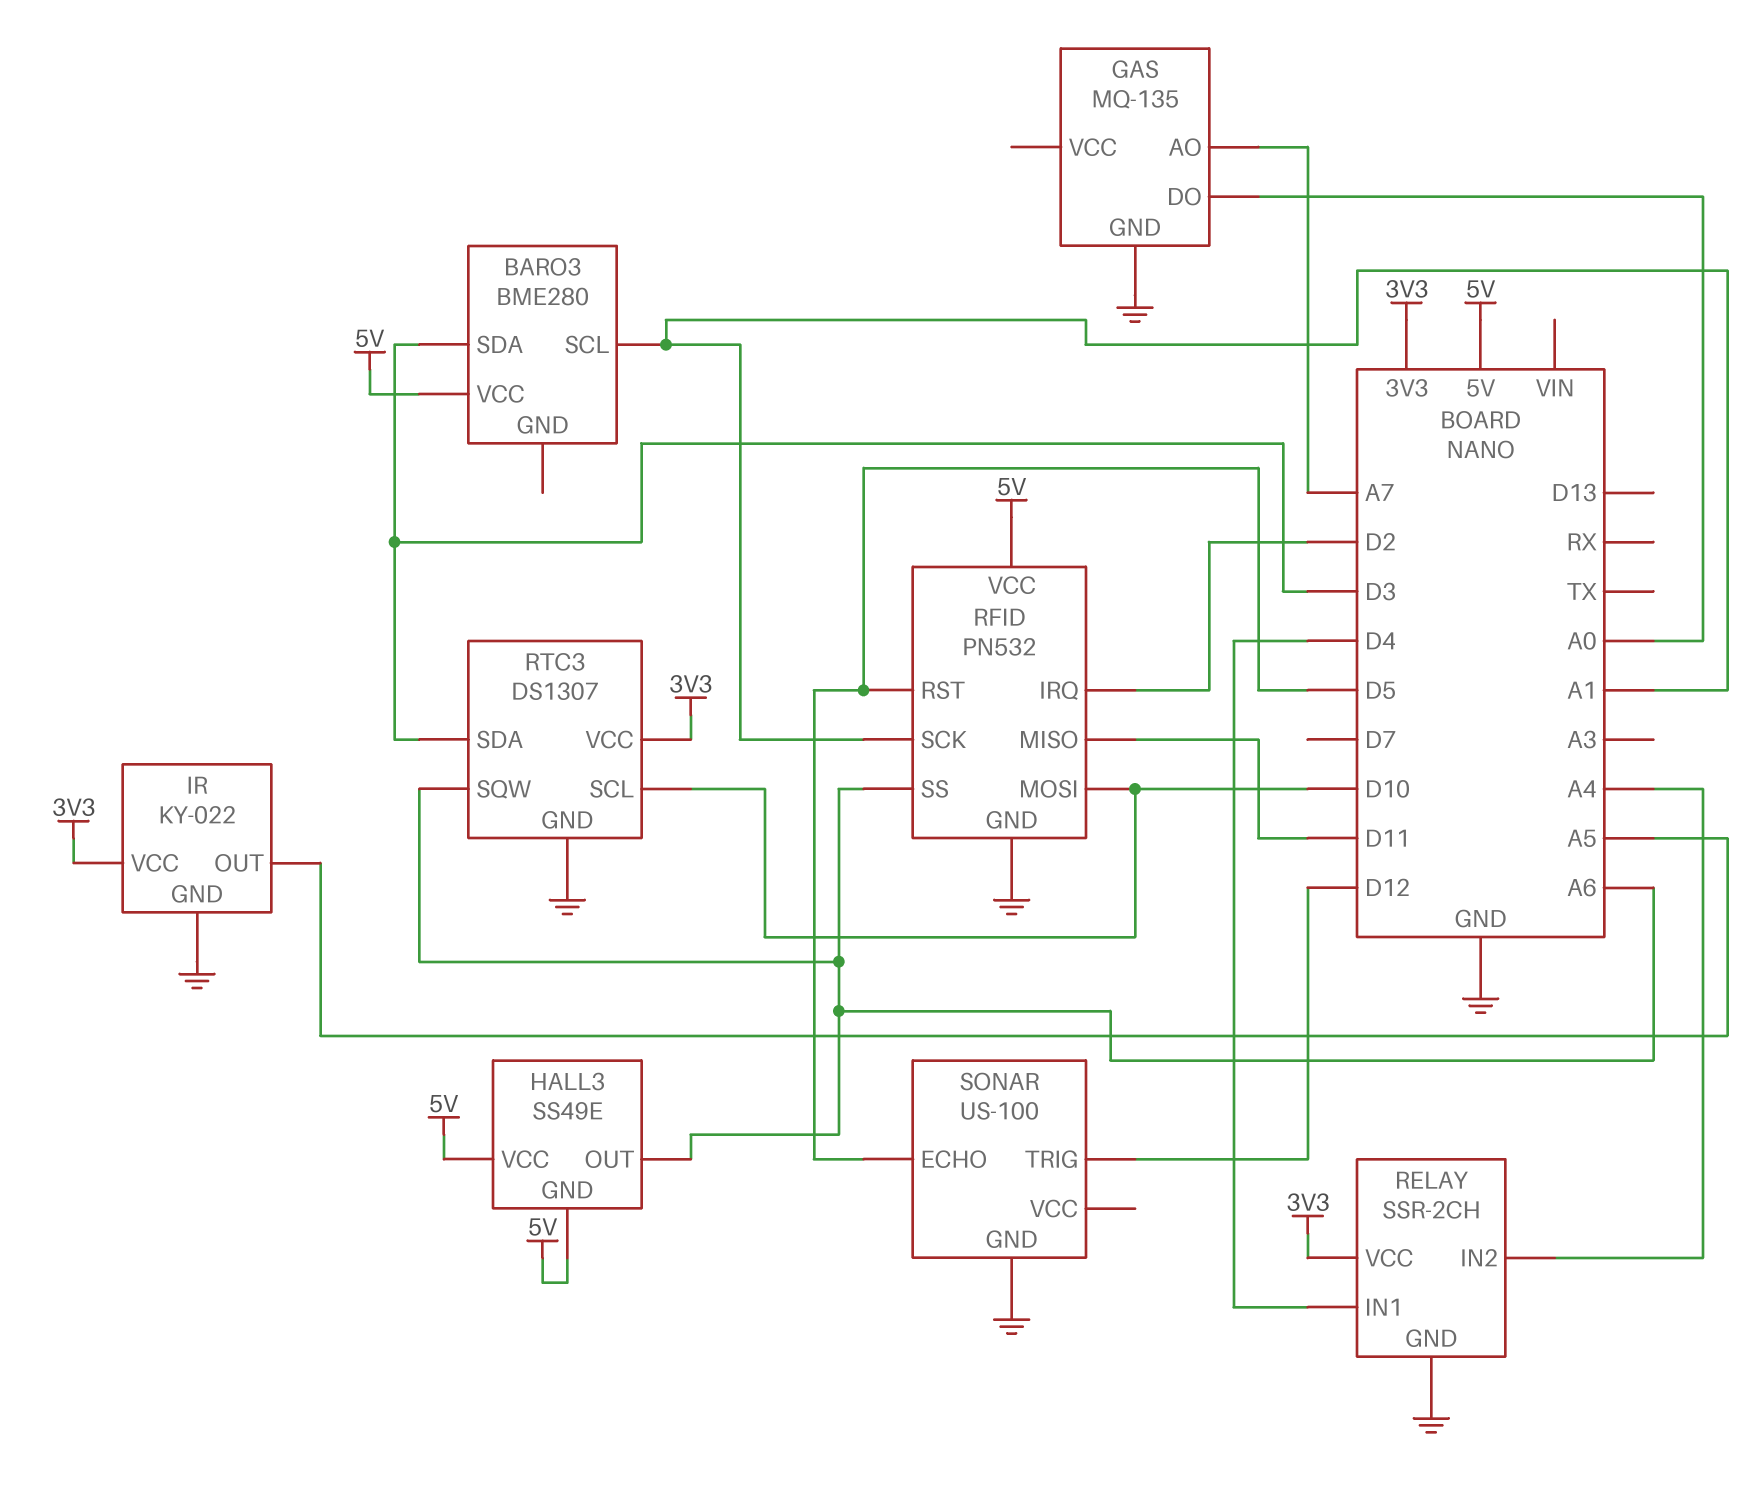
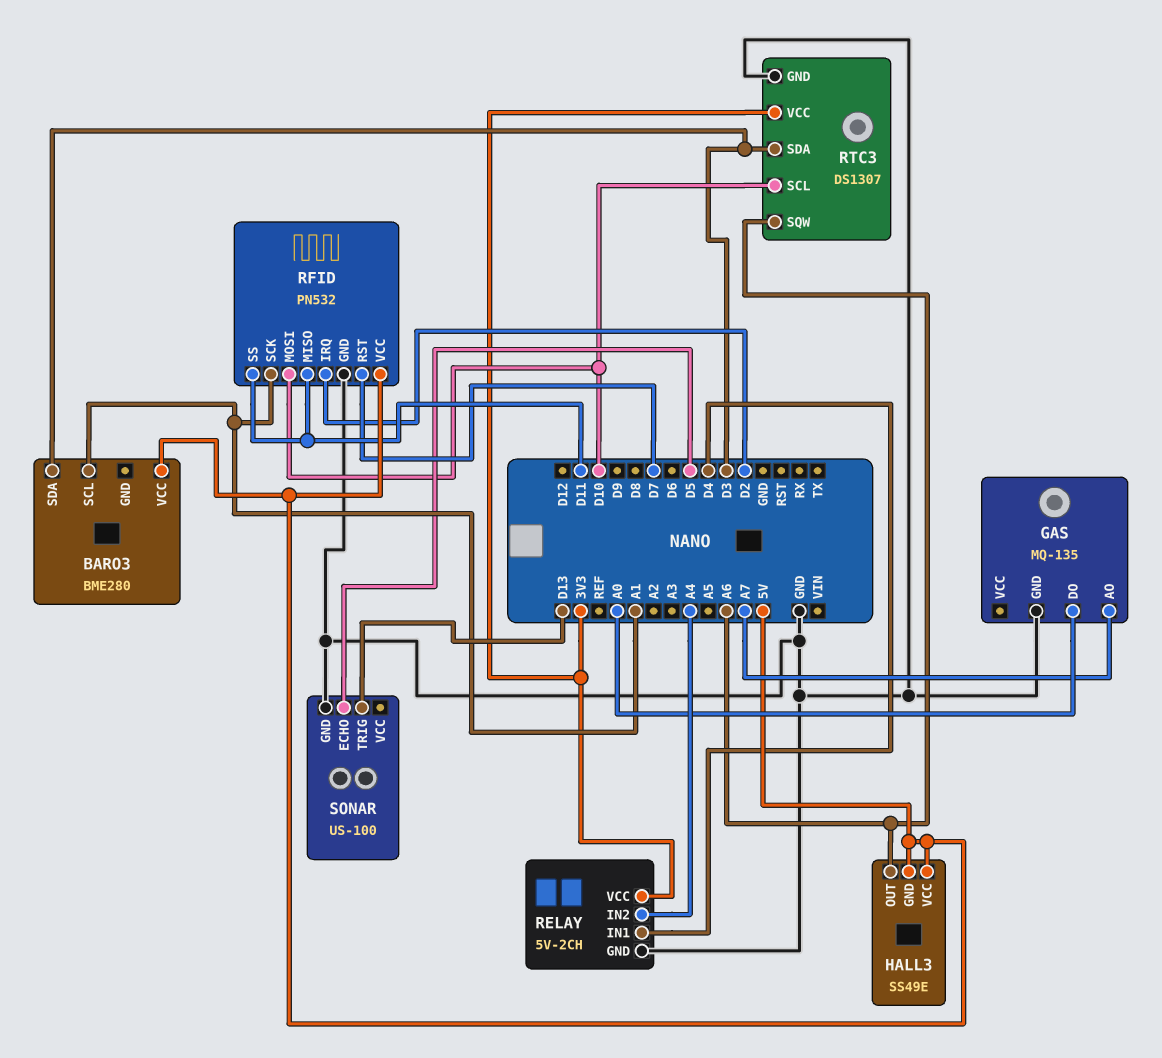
IR: KY-022 -> none
IR pin GND: GND -> none
IR pin OUT: A5 -> none
IR pin VCC: 3V3 -> none
RELAY: SSR-2CH -> 5V-2CH
RFID pin RST: D5 -> D7
RFID pin SS: A6 -> D11
SONAR pin TRIG: D12 -> D13

